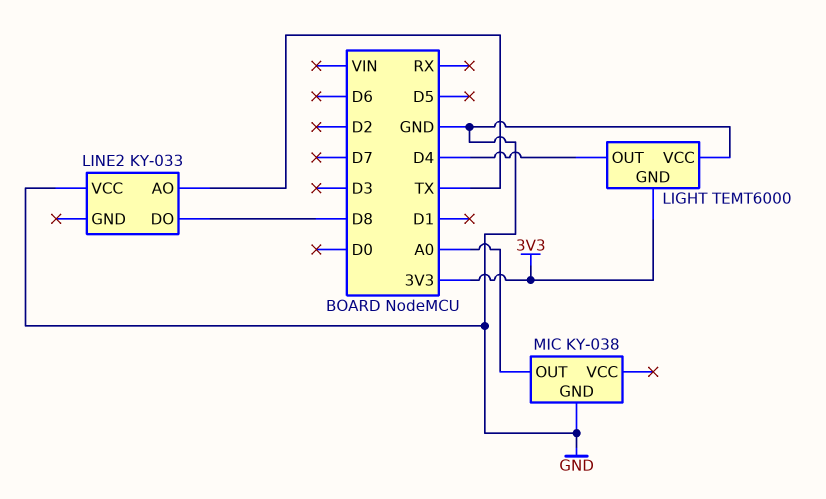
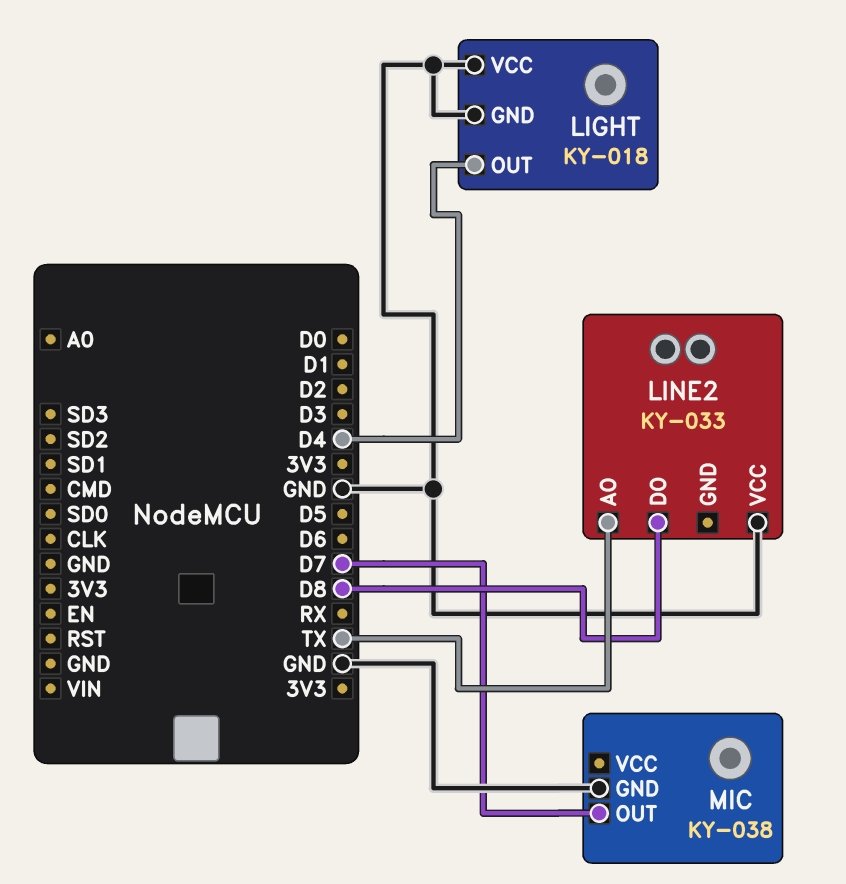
LIGHT: TEMT6000 -> KY-018
LIGHT pin GND: 3V3 -> GND
MIC pin OUT: A0 -> D7

